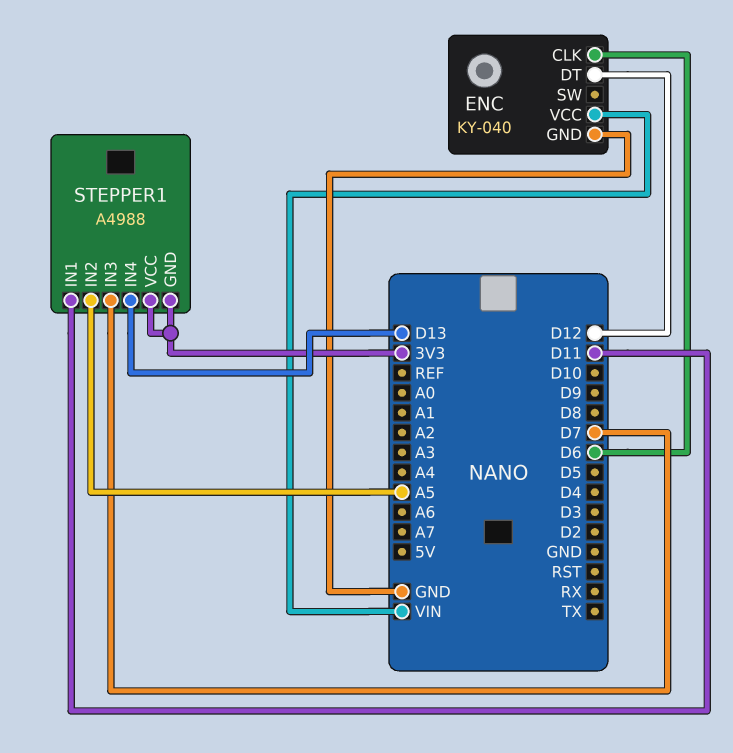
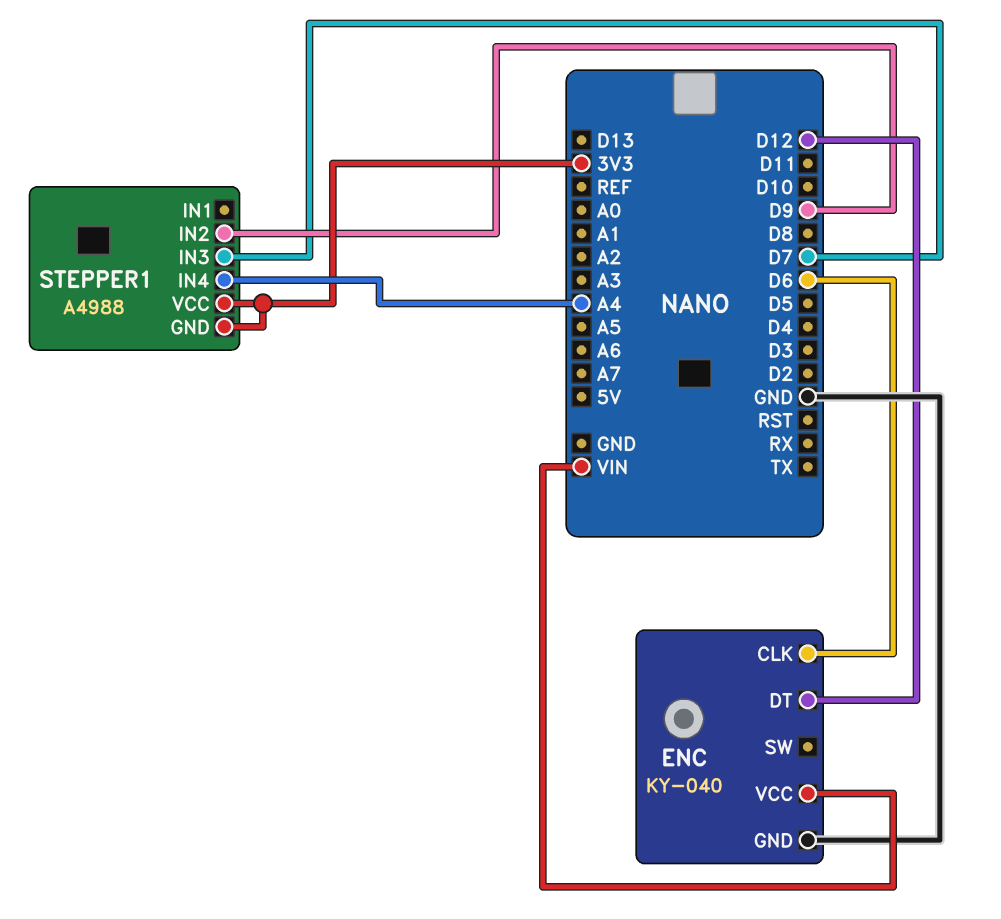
STEPPER1 pin IN1: D11 -> none
STEPPER1 pin IN2: A5 -> D9
STEPPER1 pin IN4: D13 -> A4

